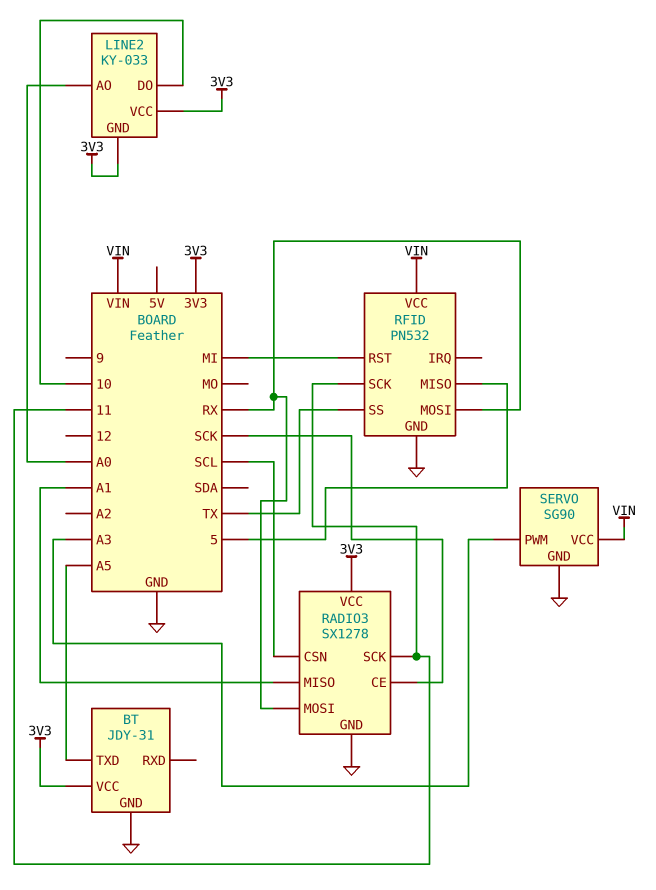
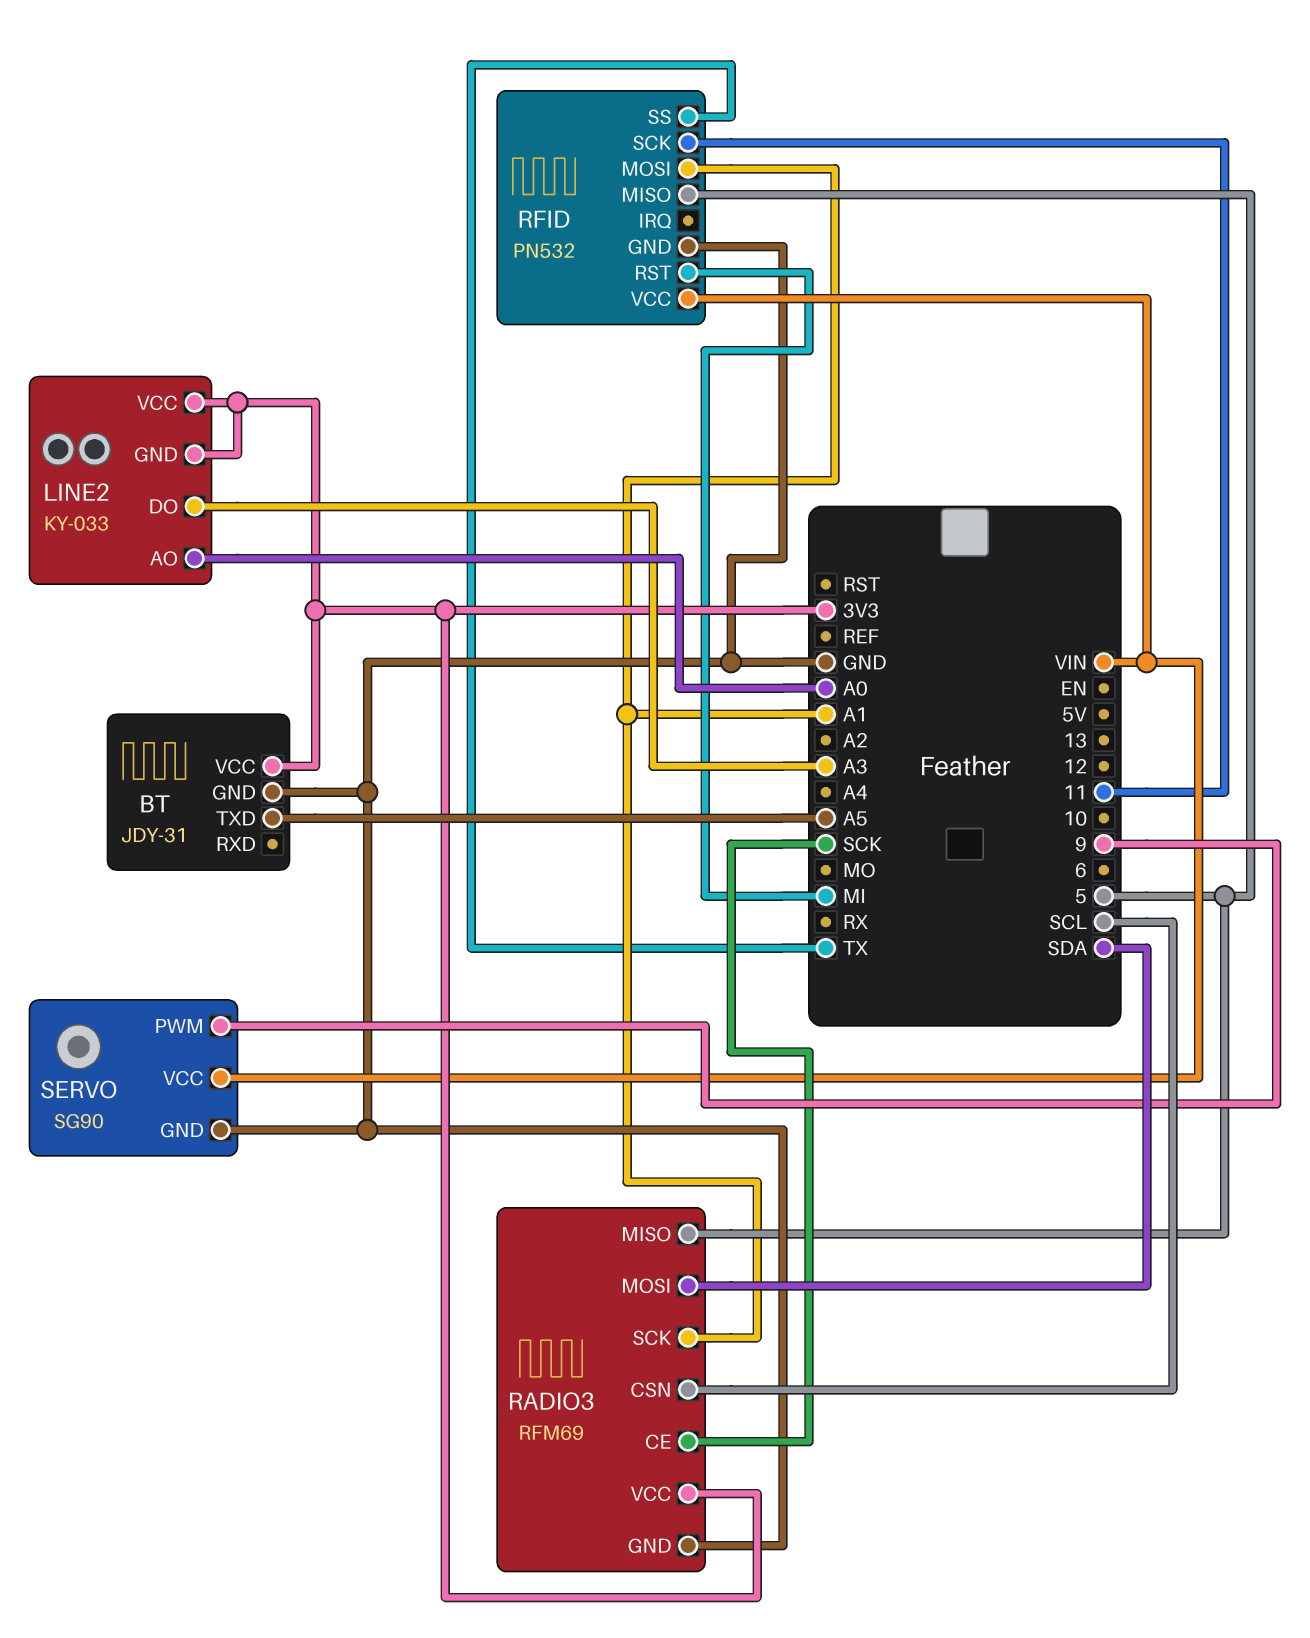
LINE2 pin DO: 10 -> A3
RADIO3: SX1278 -> RFM69
RADIO3 pin MISO: A1 -> 5
RADIO3 pin MOSI: RX -> SDA
RADIO3 pin SCK: 11 -> A1
RFID pin MOSI: RX -> A1
SERVO pin PWM: A3 -> 9

